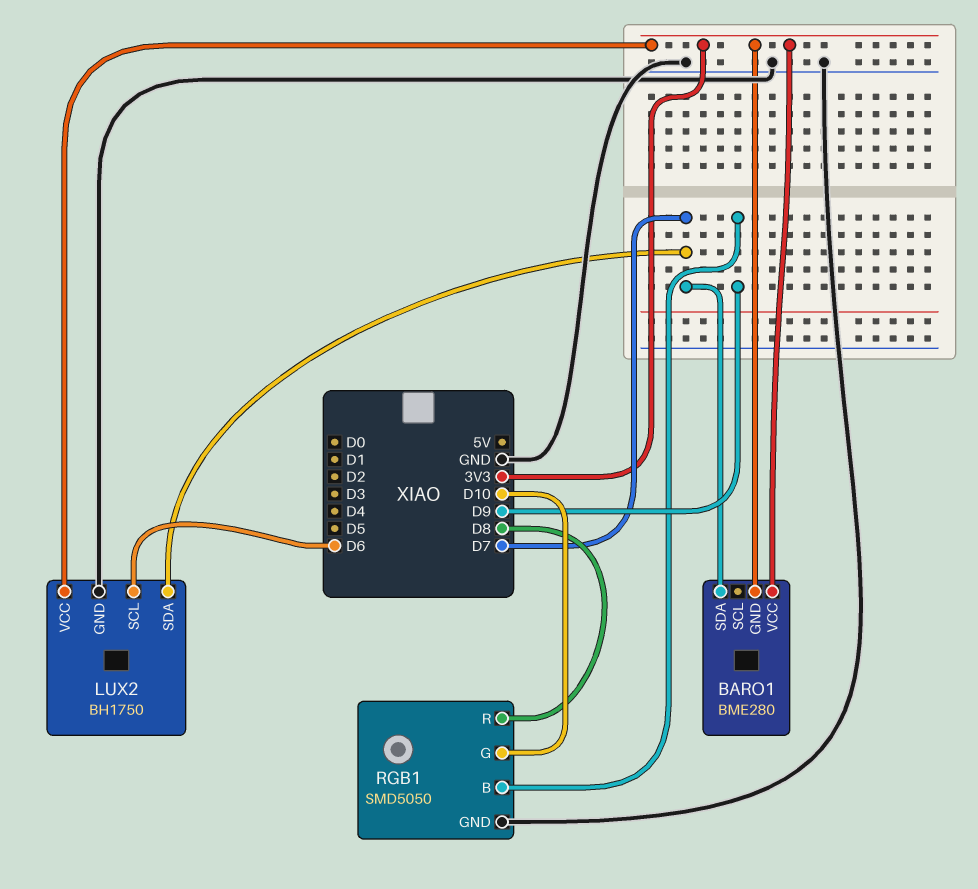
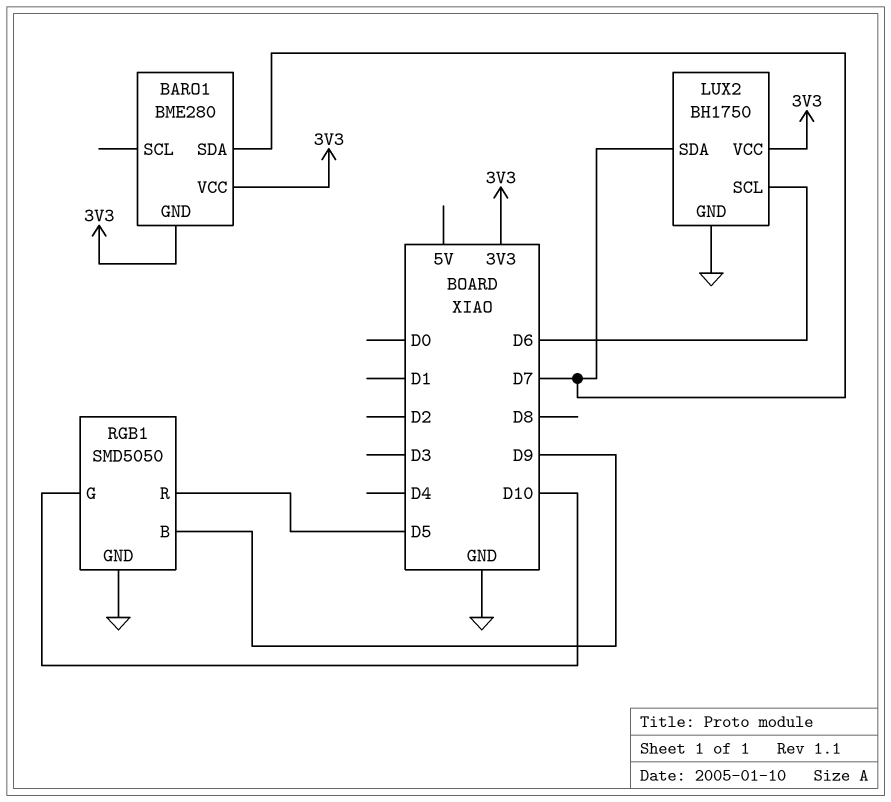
RGB1 pin R: D8 -> D5

